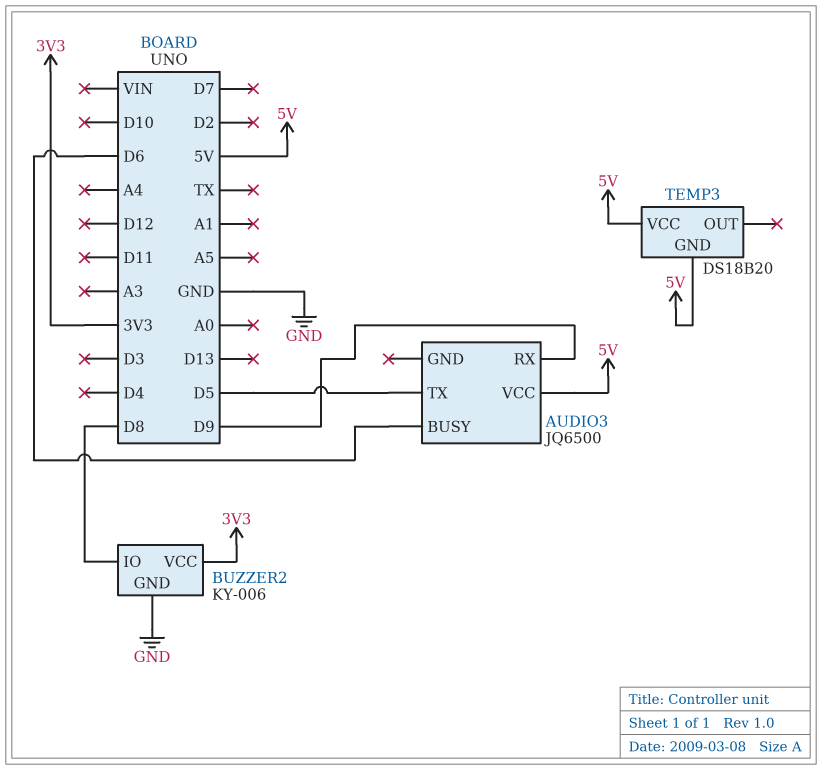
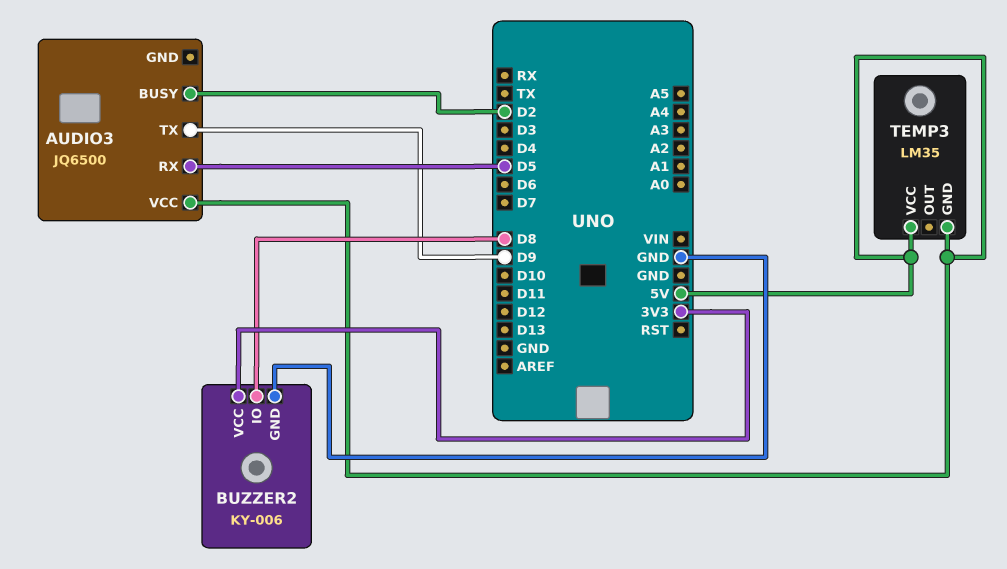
AUDIO3 pin BUSY: D6 -> D2
AUDIO3 pin RX: D9 -> D5
AUDIO3 pin TX: D5 -> D9
TEMP3: DS18B20 -> LM35

